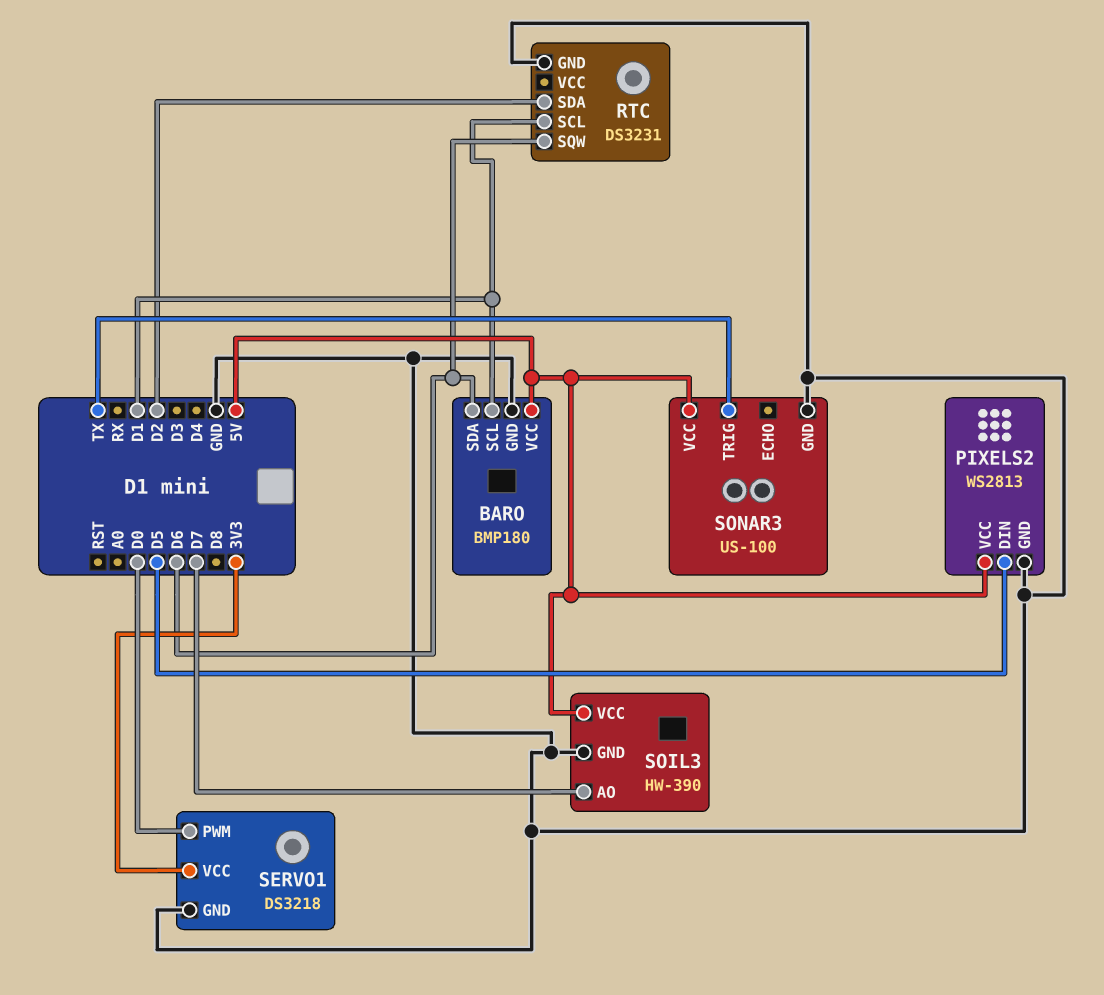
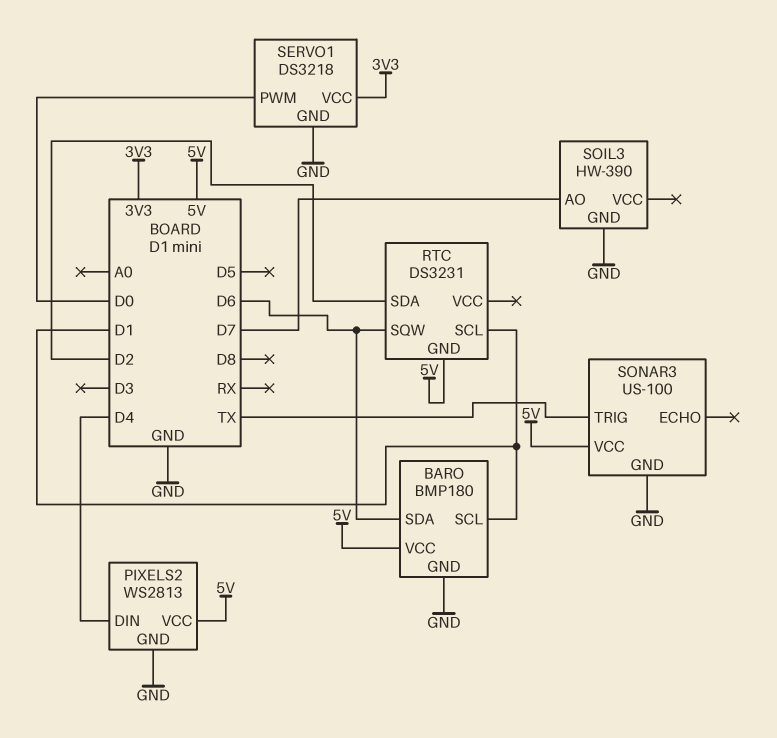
PIXELS2 pin DIN: D5 -> D4
RTC pin GND: GND -> 5V
SOIL3 pin VCC: 5V -> none

